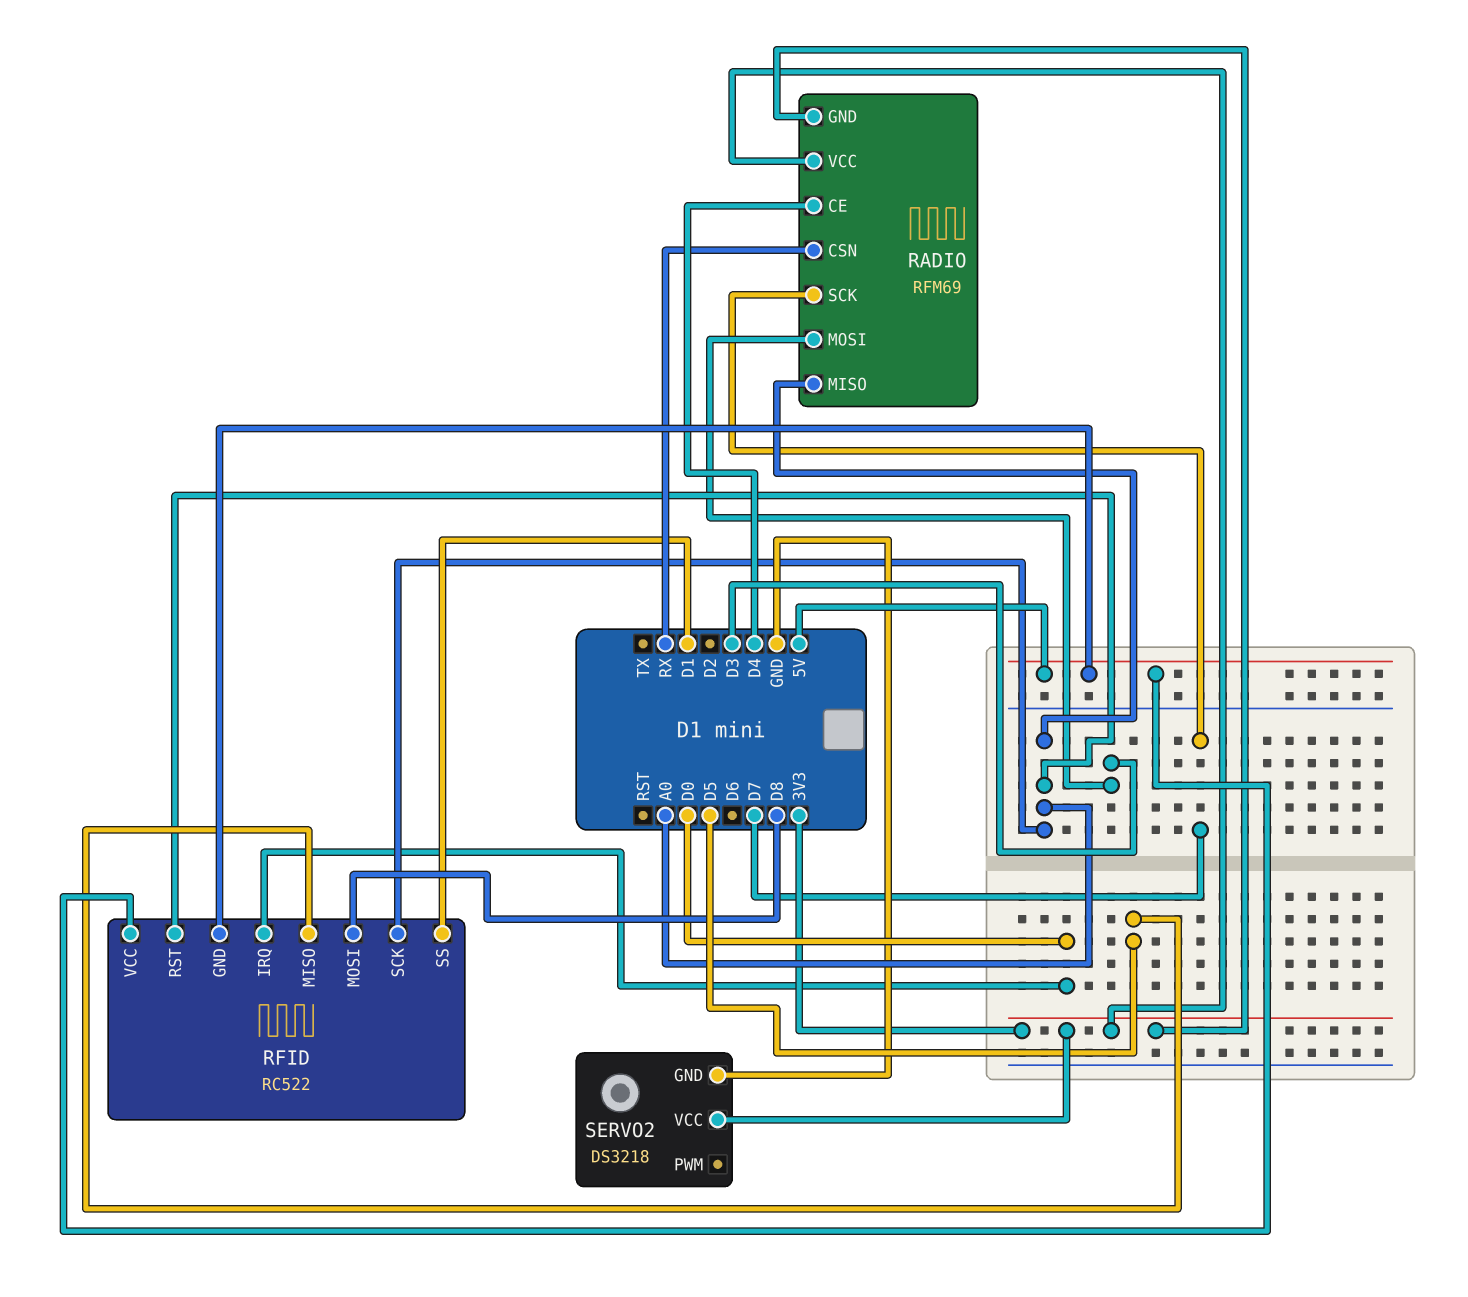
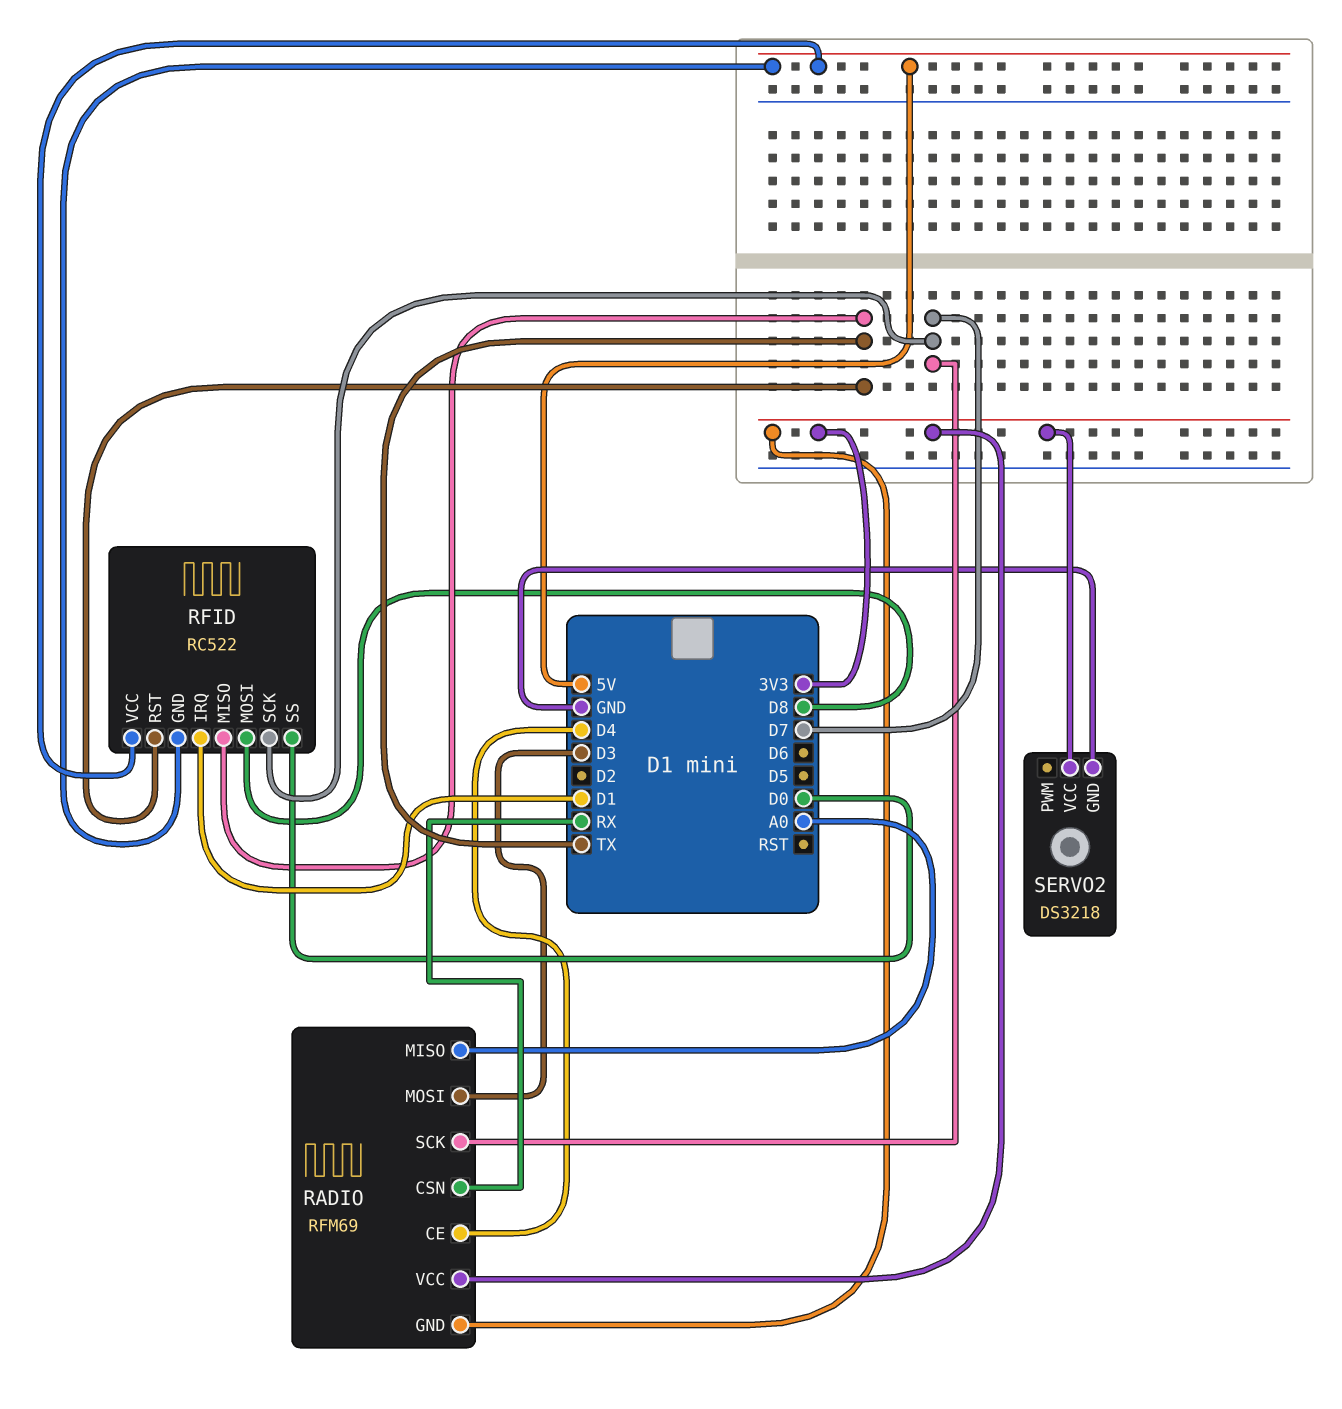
RFID pin IRQ: D0 -> D1
RFID pin MISO: D5 -> TX
RFID pin RST: A0 -> TX
RFID pin SCK: A0 -> D7
RFID pin SS: D1 -> D0

